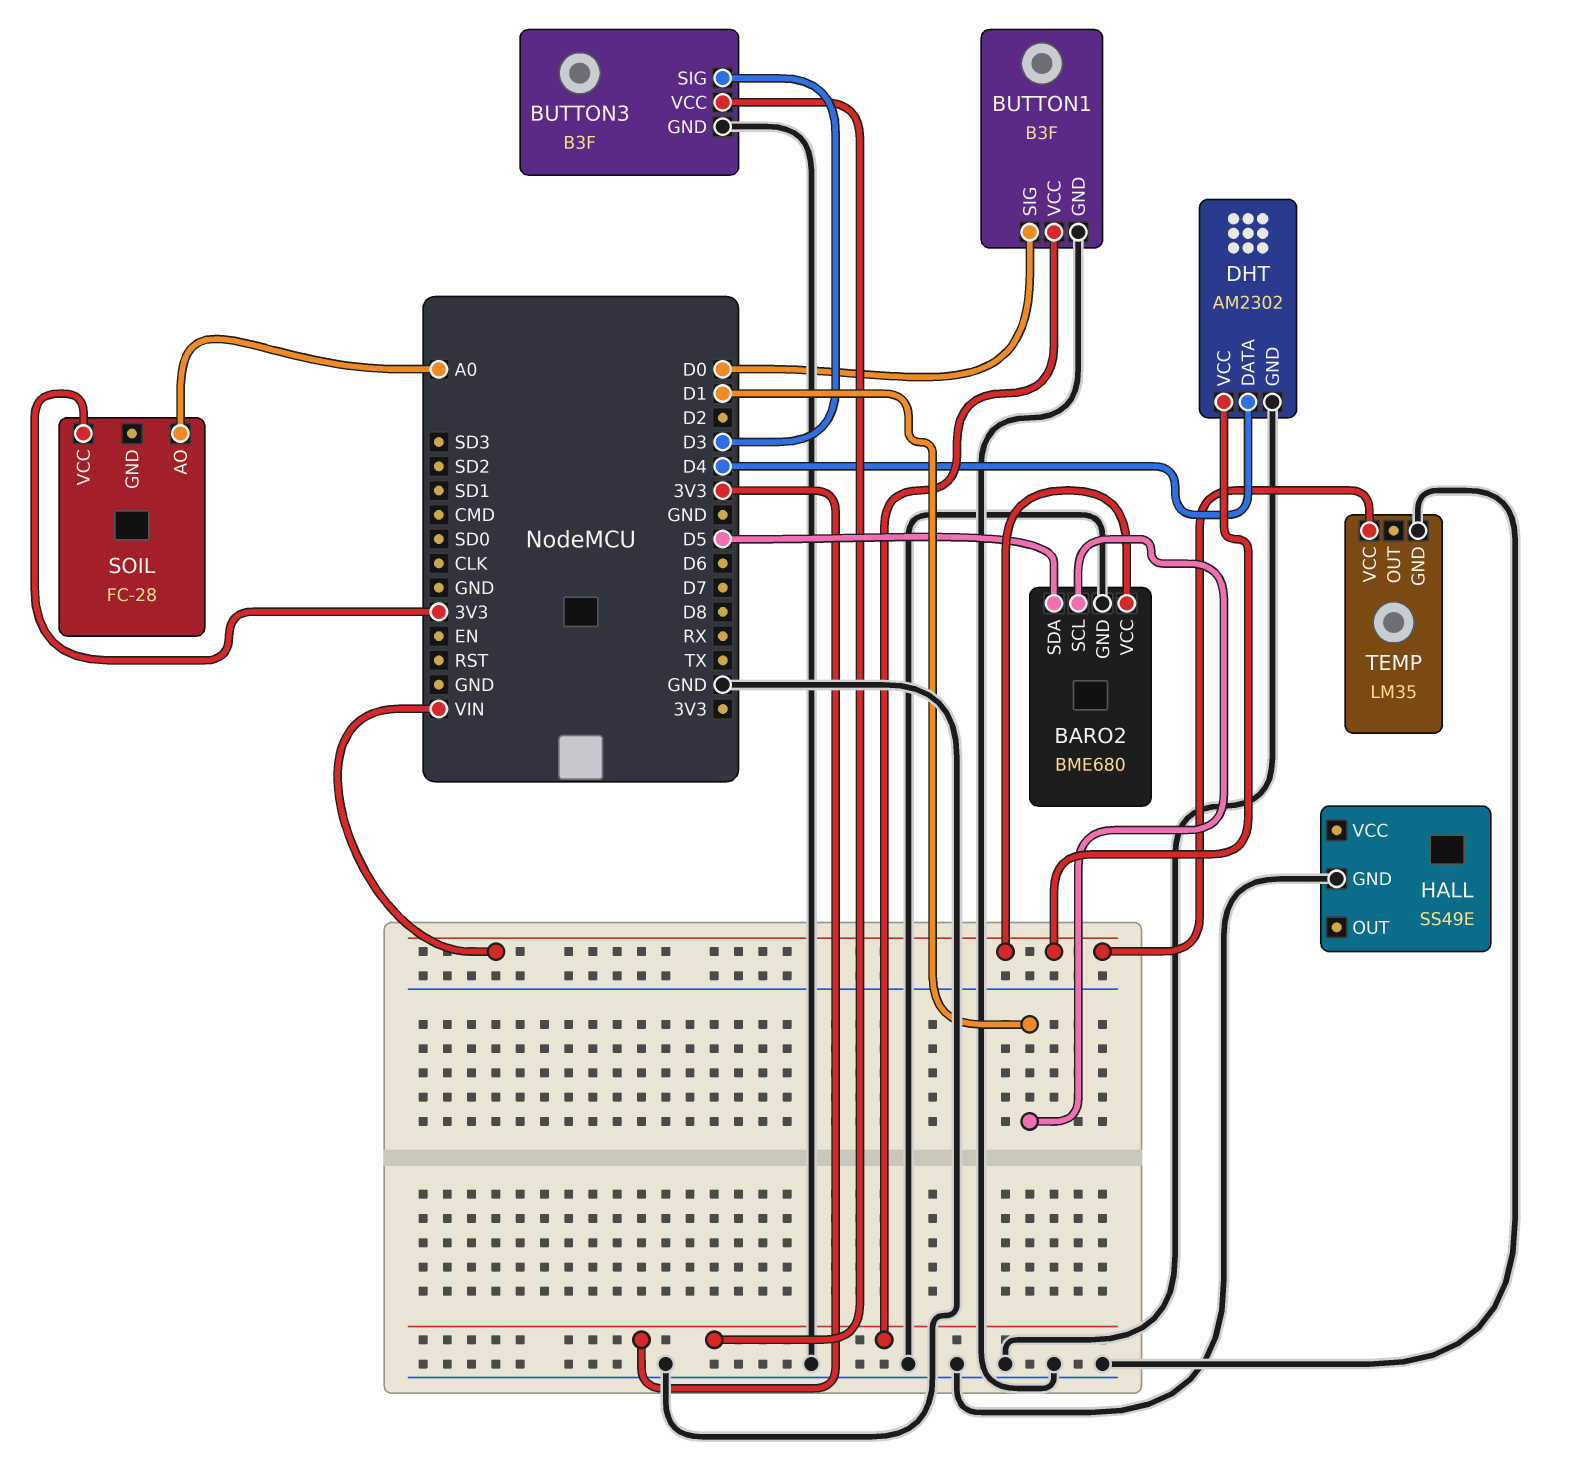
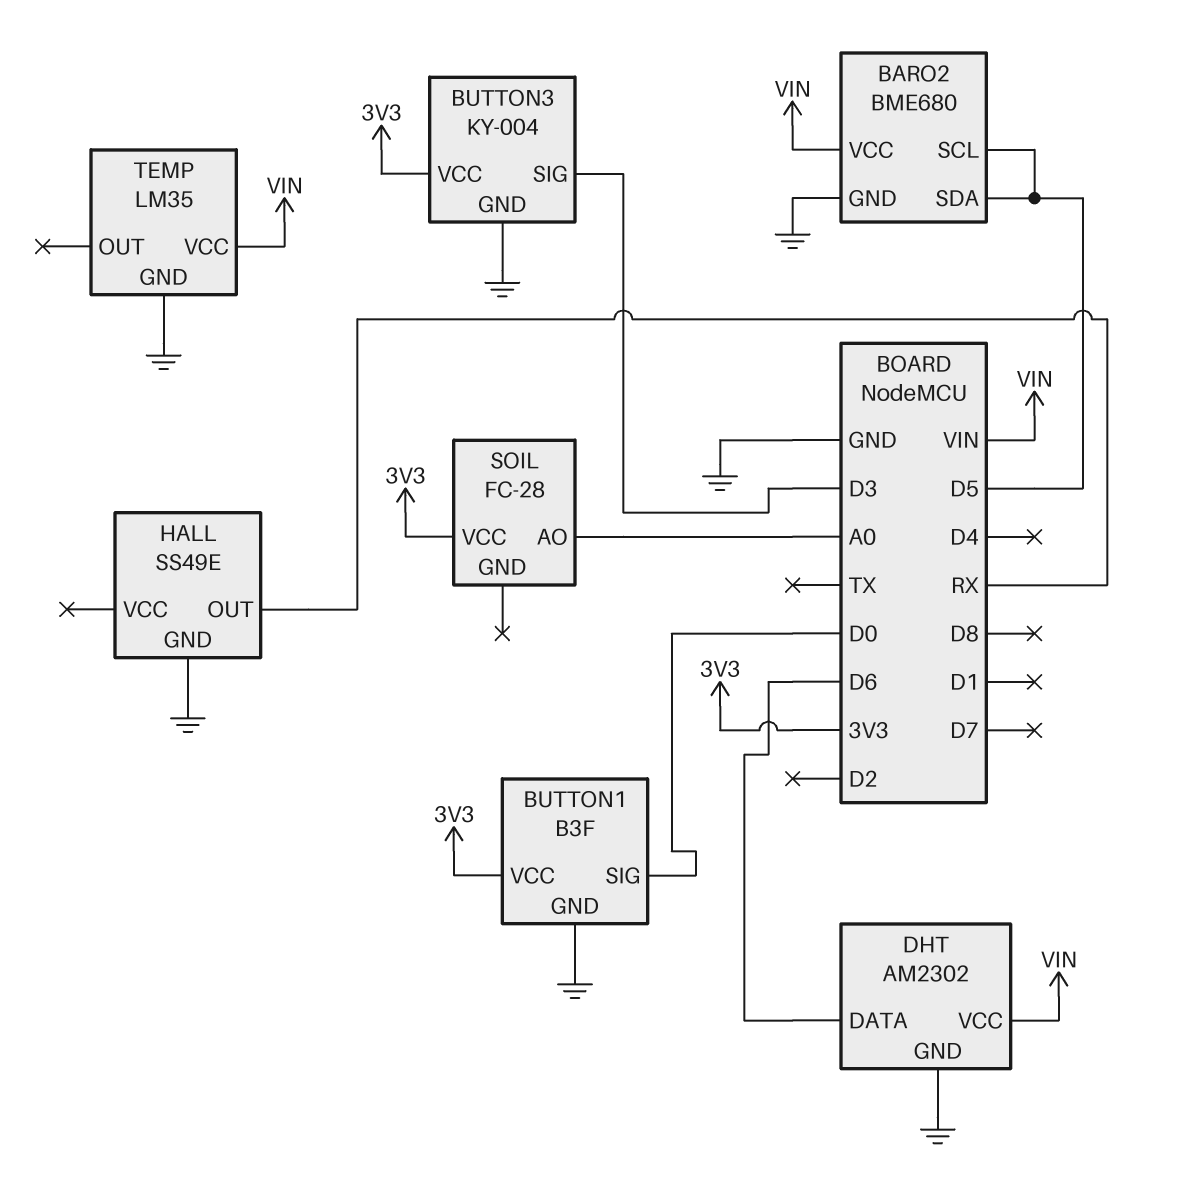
BARO2 pin SCL: D1 -> D5
BUTTON3: B3F -> KY-004
DHT pin DATA: D4 -> D6
HALL pin OUT: none -> RX

